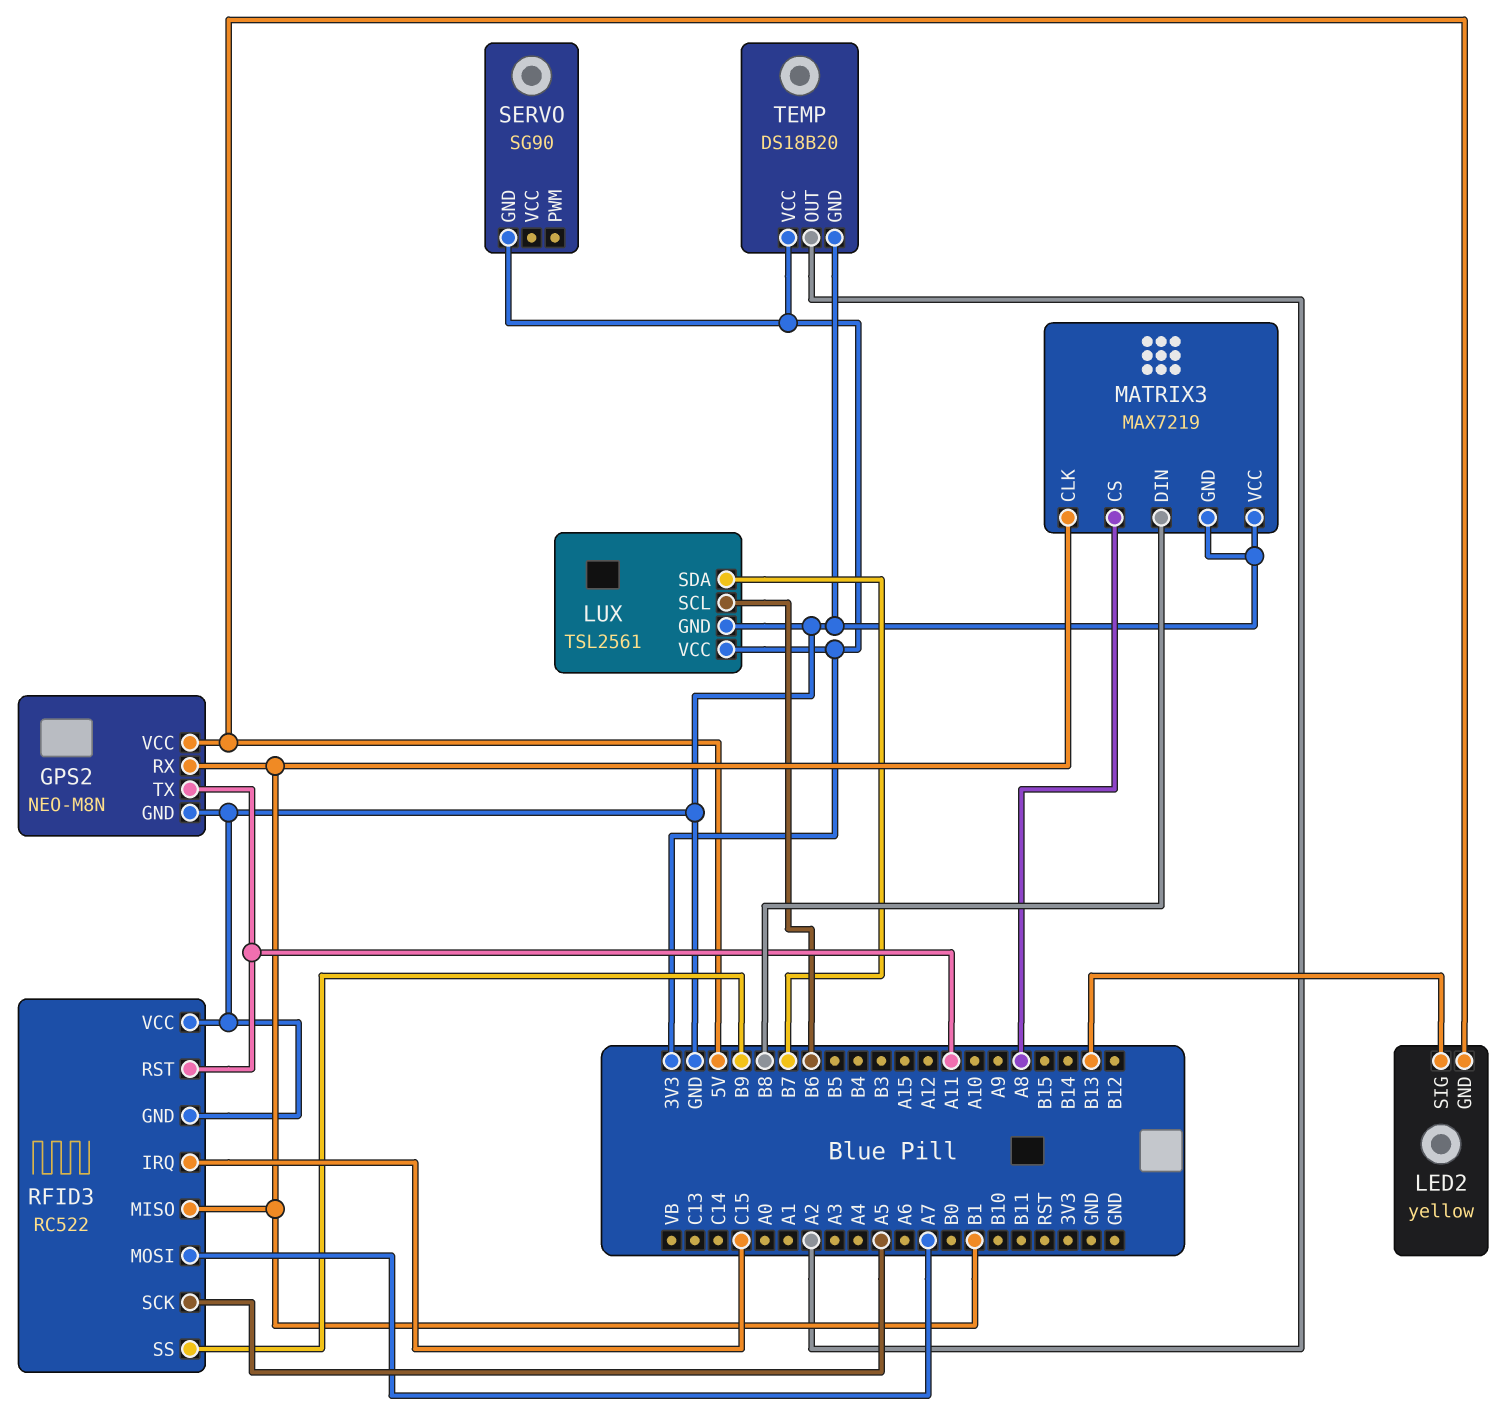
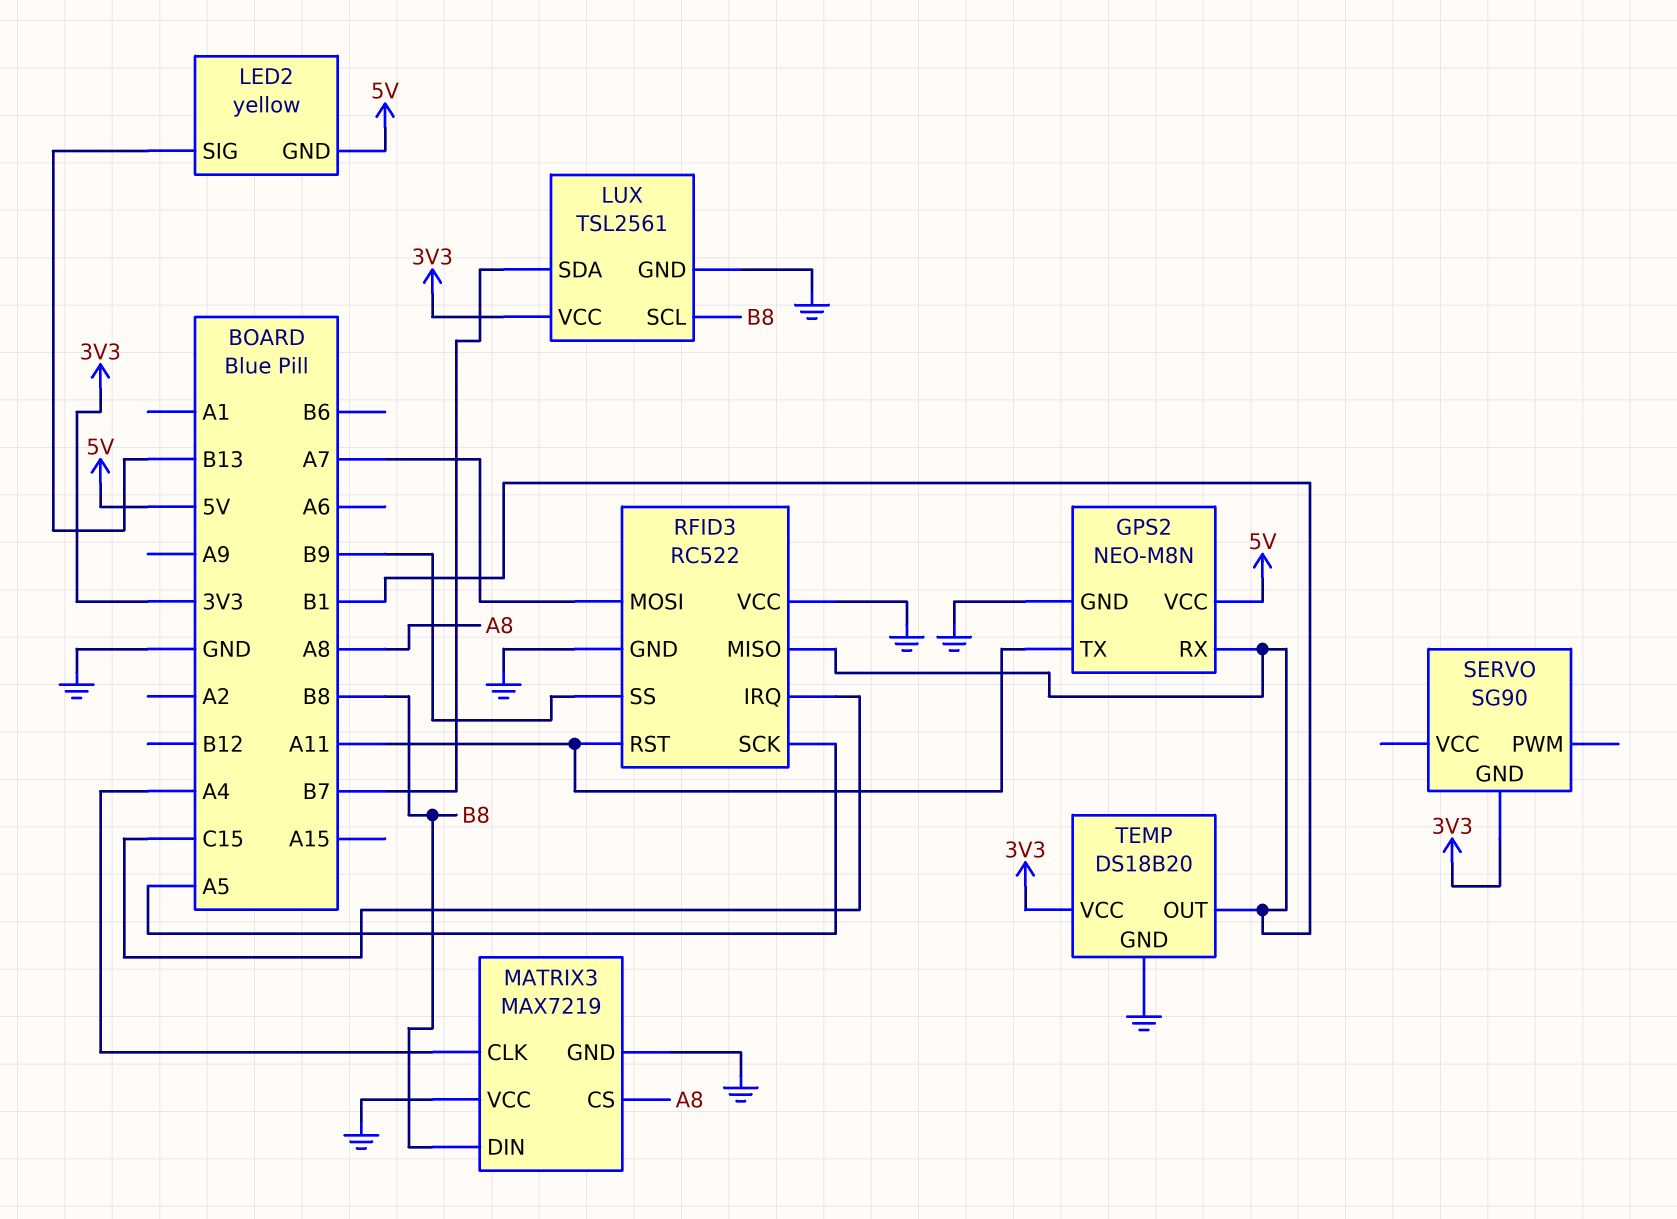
LUX pin SCL: B6 -> B8
MATRIX3 pin CLK: B1 -> A4
TEMP pin OUT: A2 -> B1

